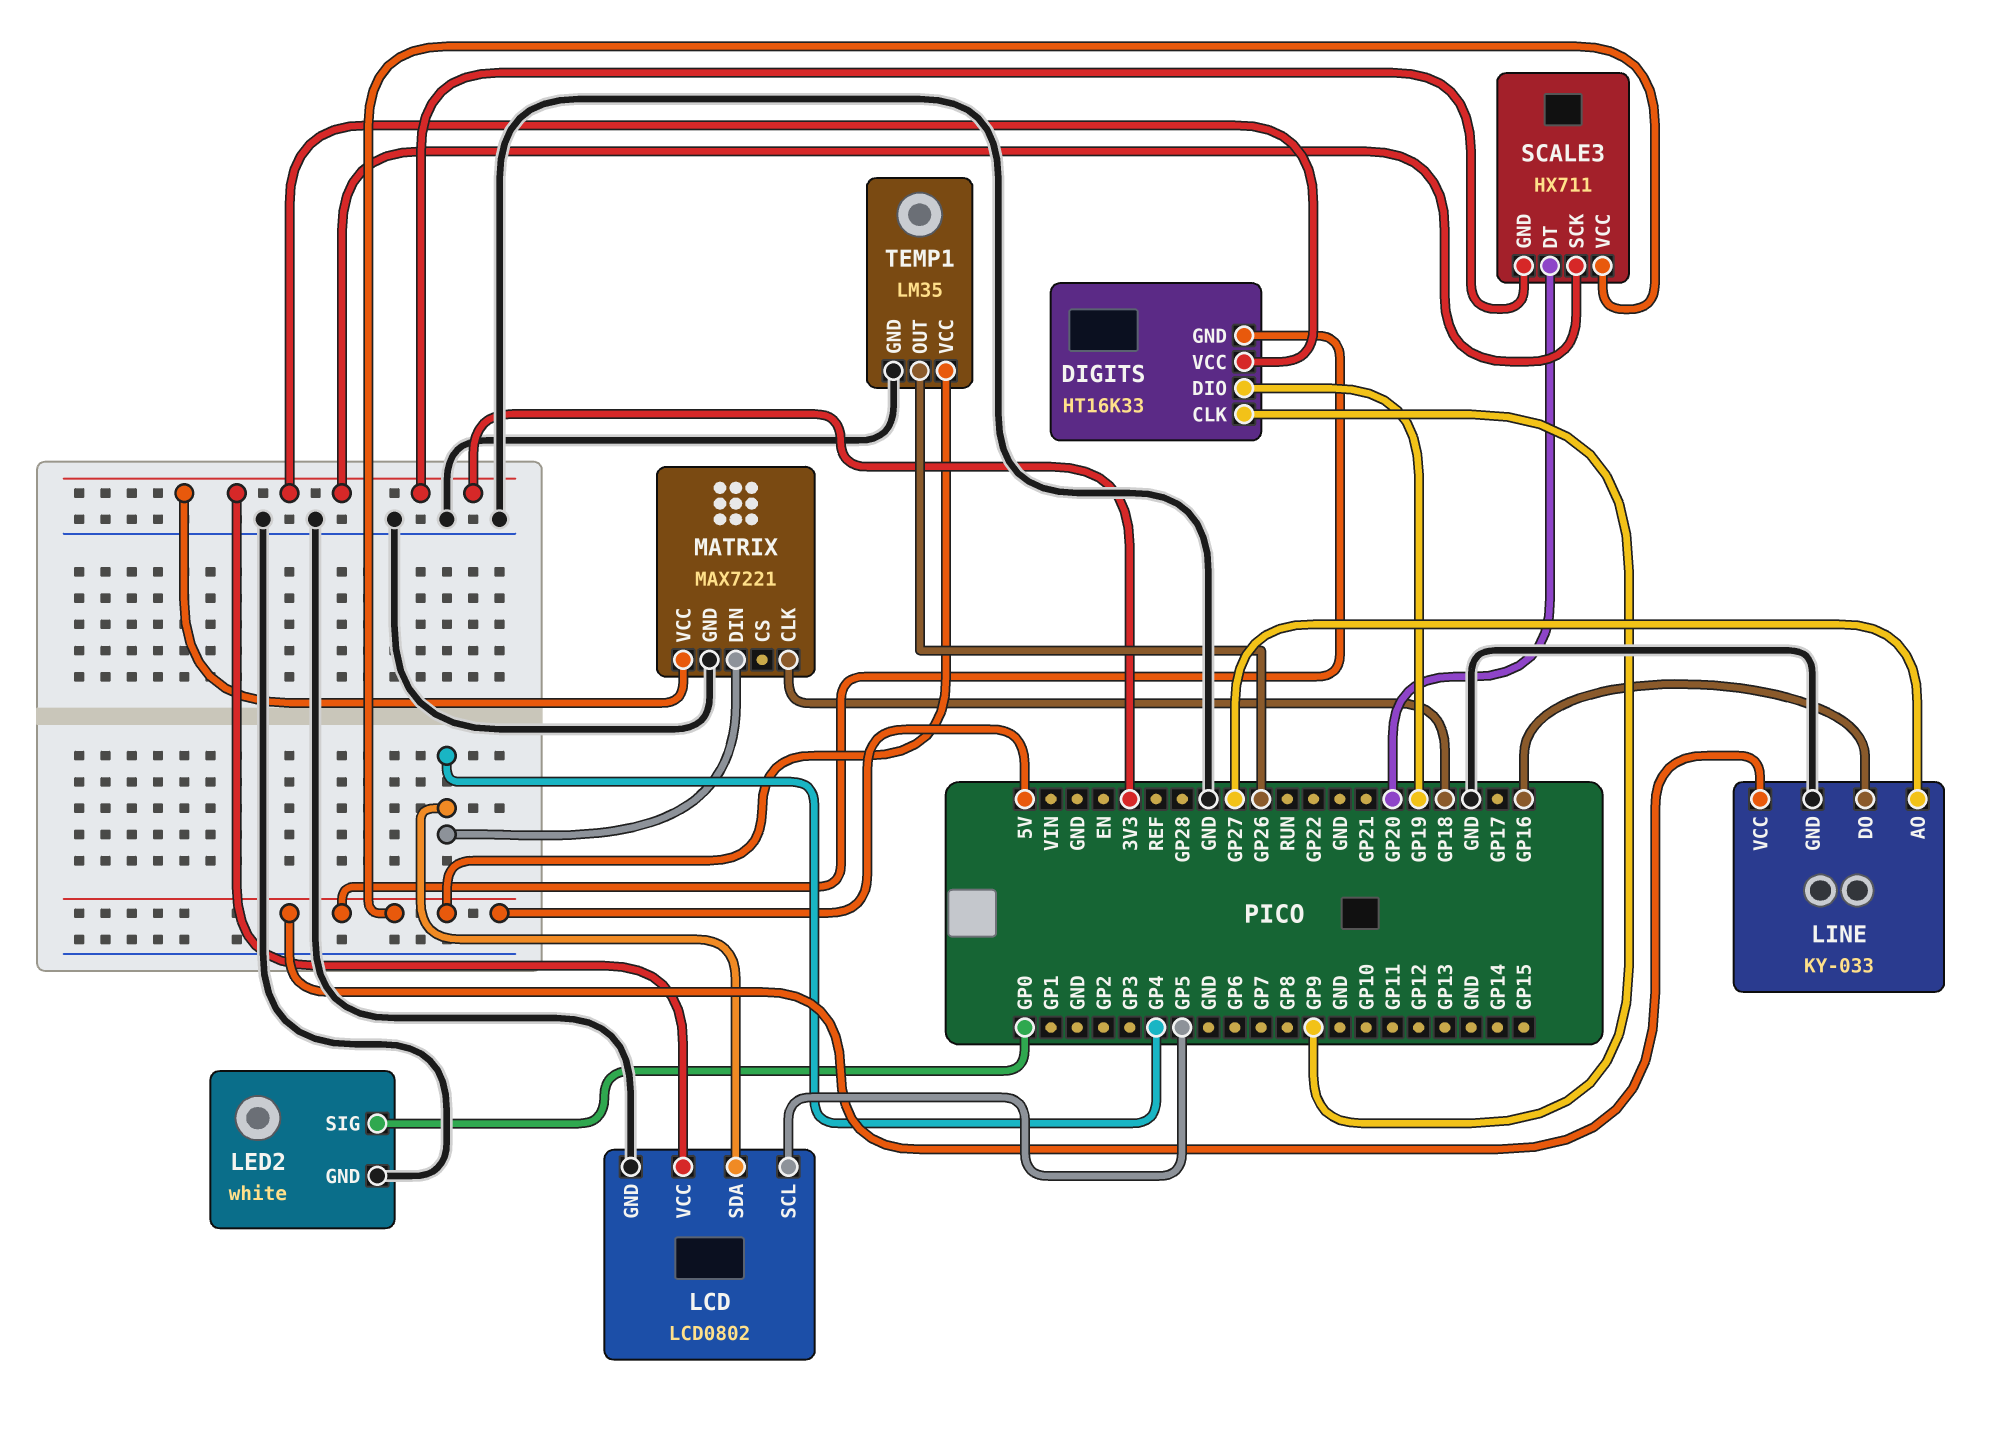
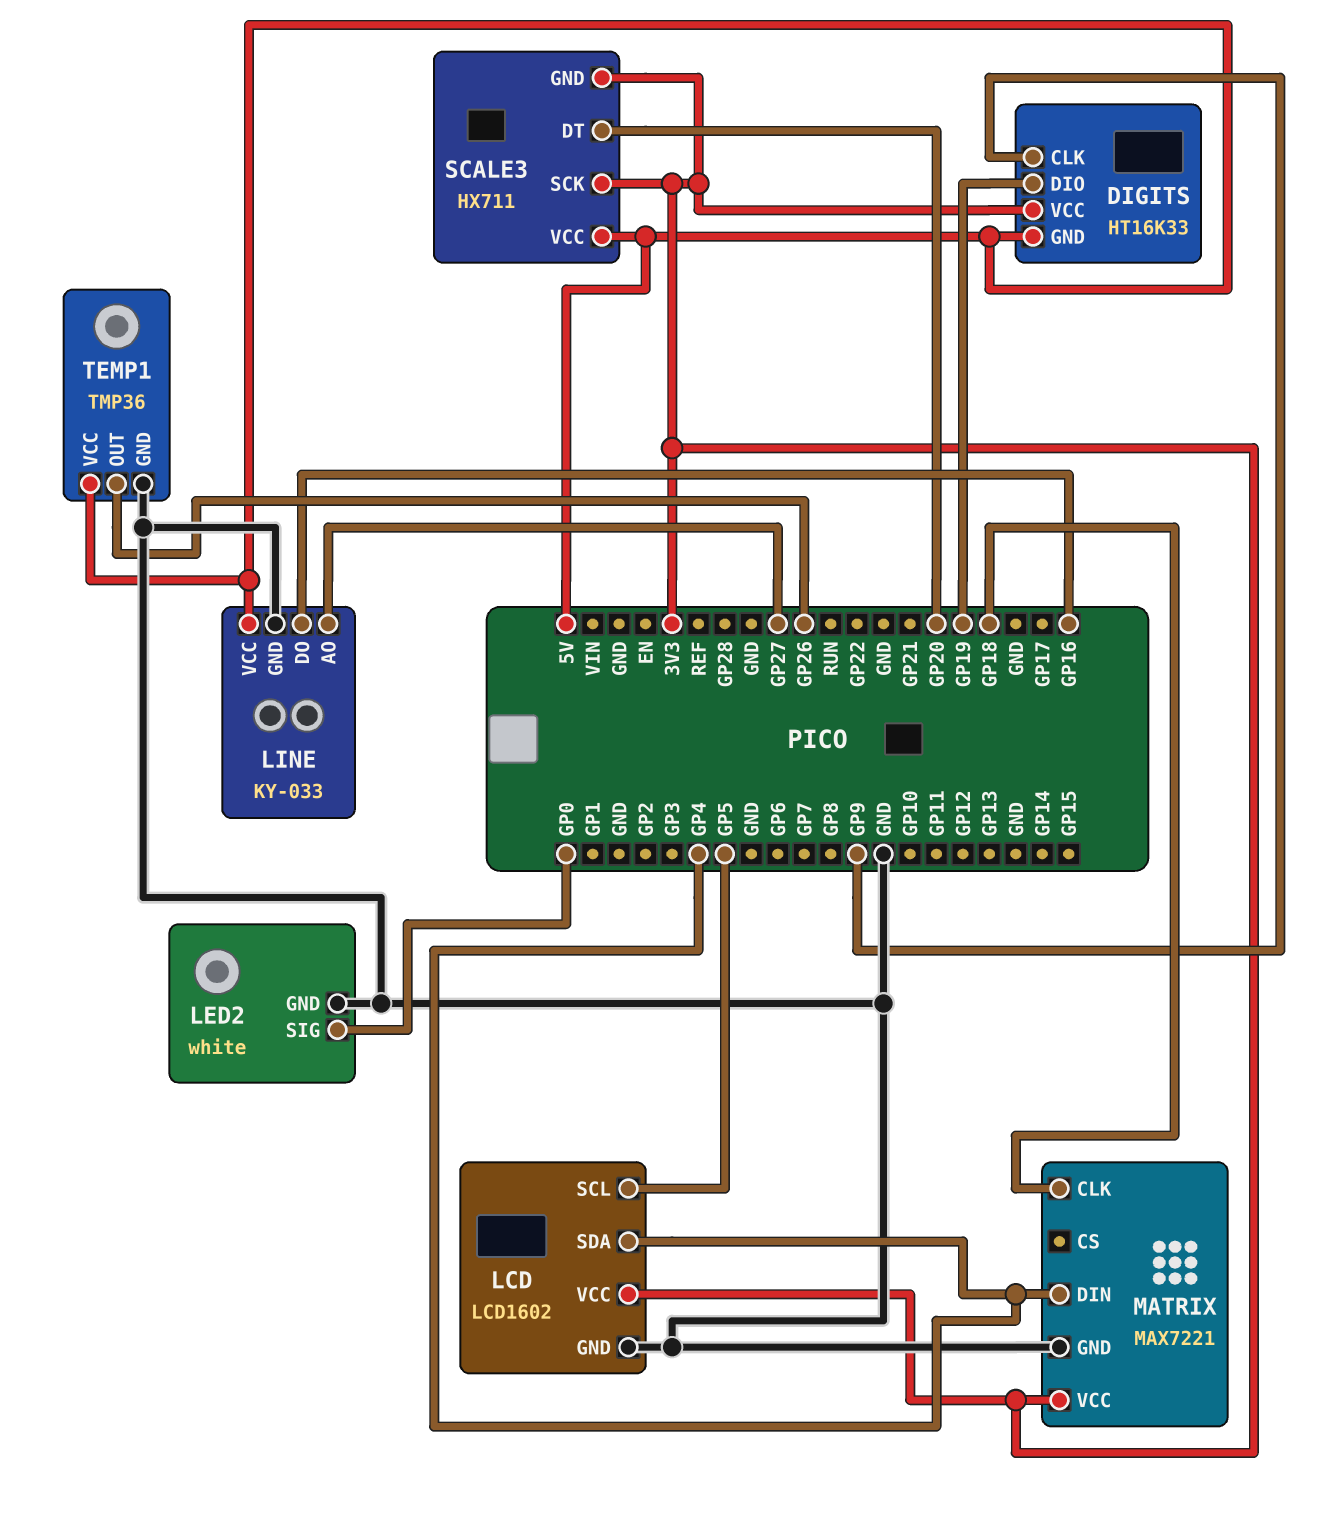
LCD: LCD0802 -> LCD1602
TEMP1: LM35 -> TMP36

